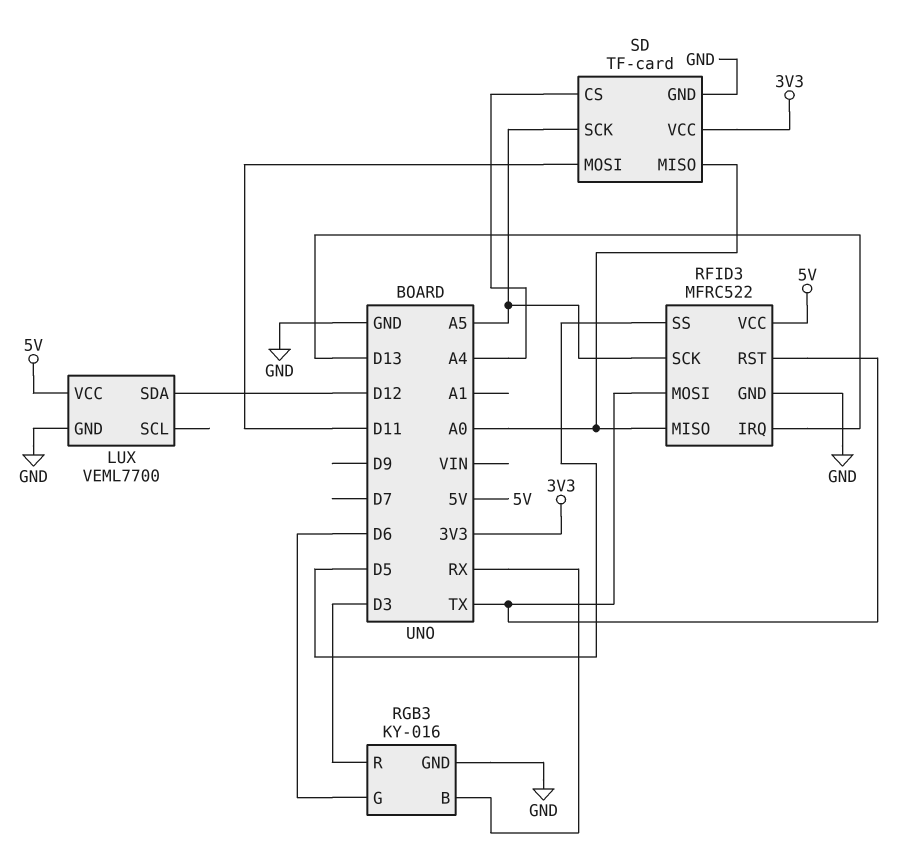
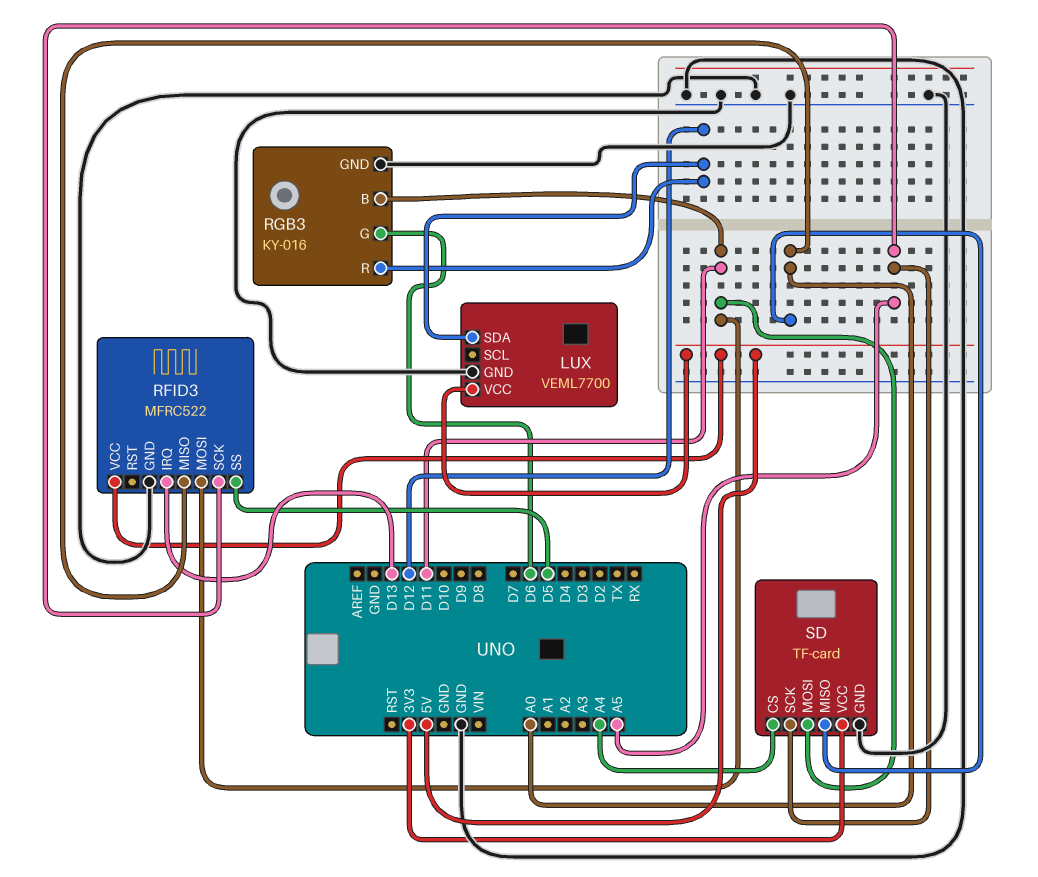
RFID3 pin MOSI: TX -> D11
RFID3 pin RST: TX -> none
RGB3 pin B: RX -> D11
RGB3 pin R: D3 -> D12

